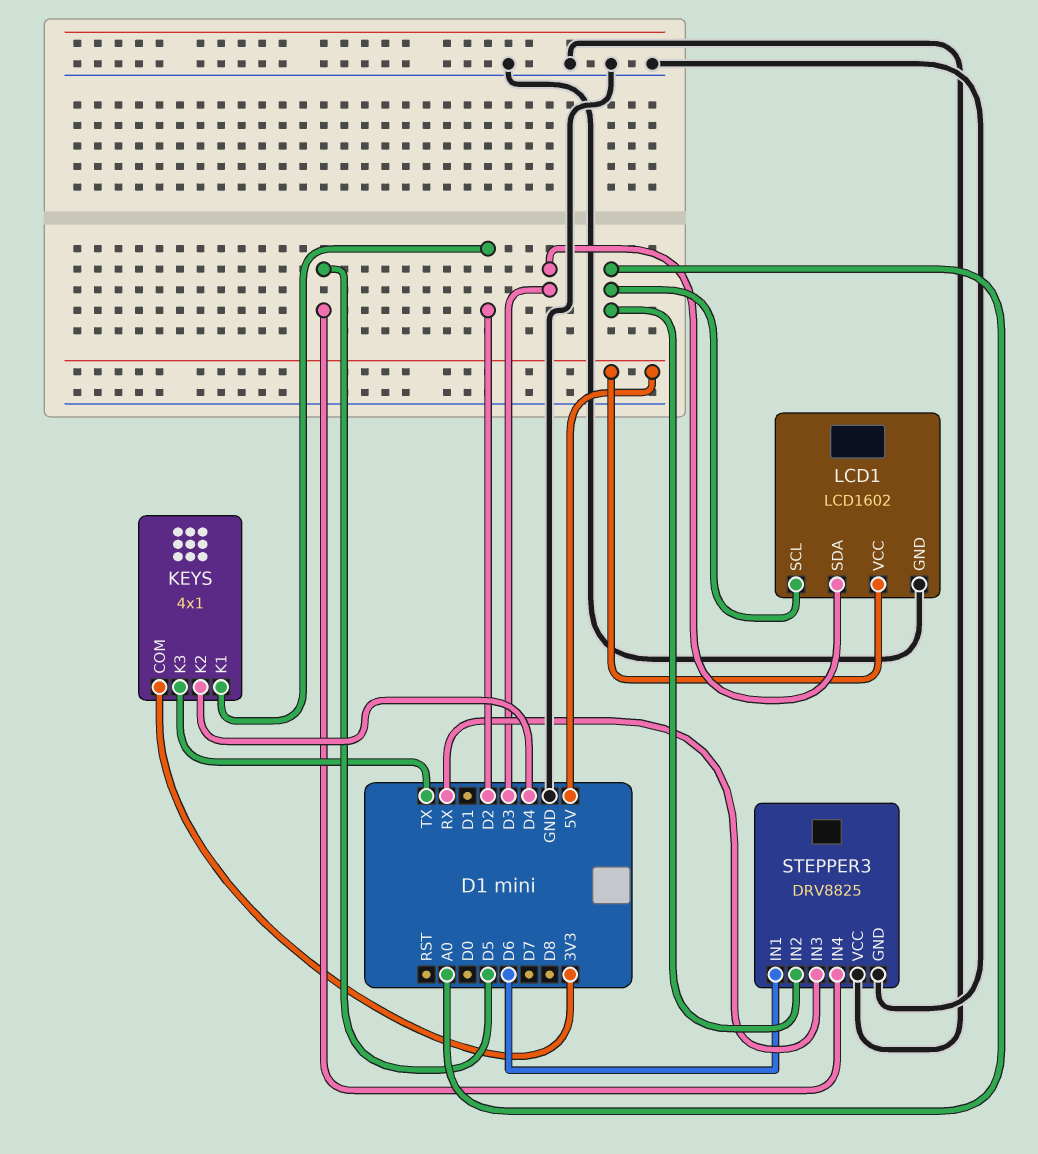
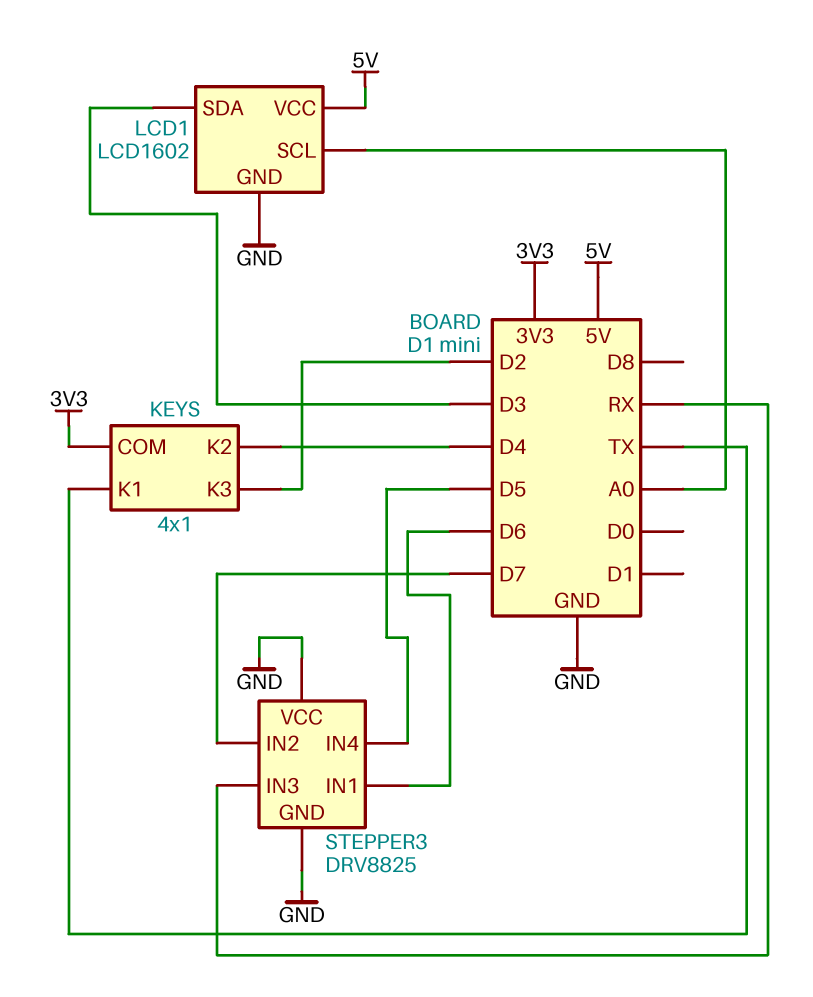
KEYS pin K1: D2 -> TX
KEYS pin K3: TX -> D2
STEPPER3 pin IN2: A0 -> D7

